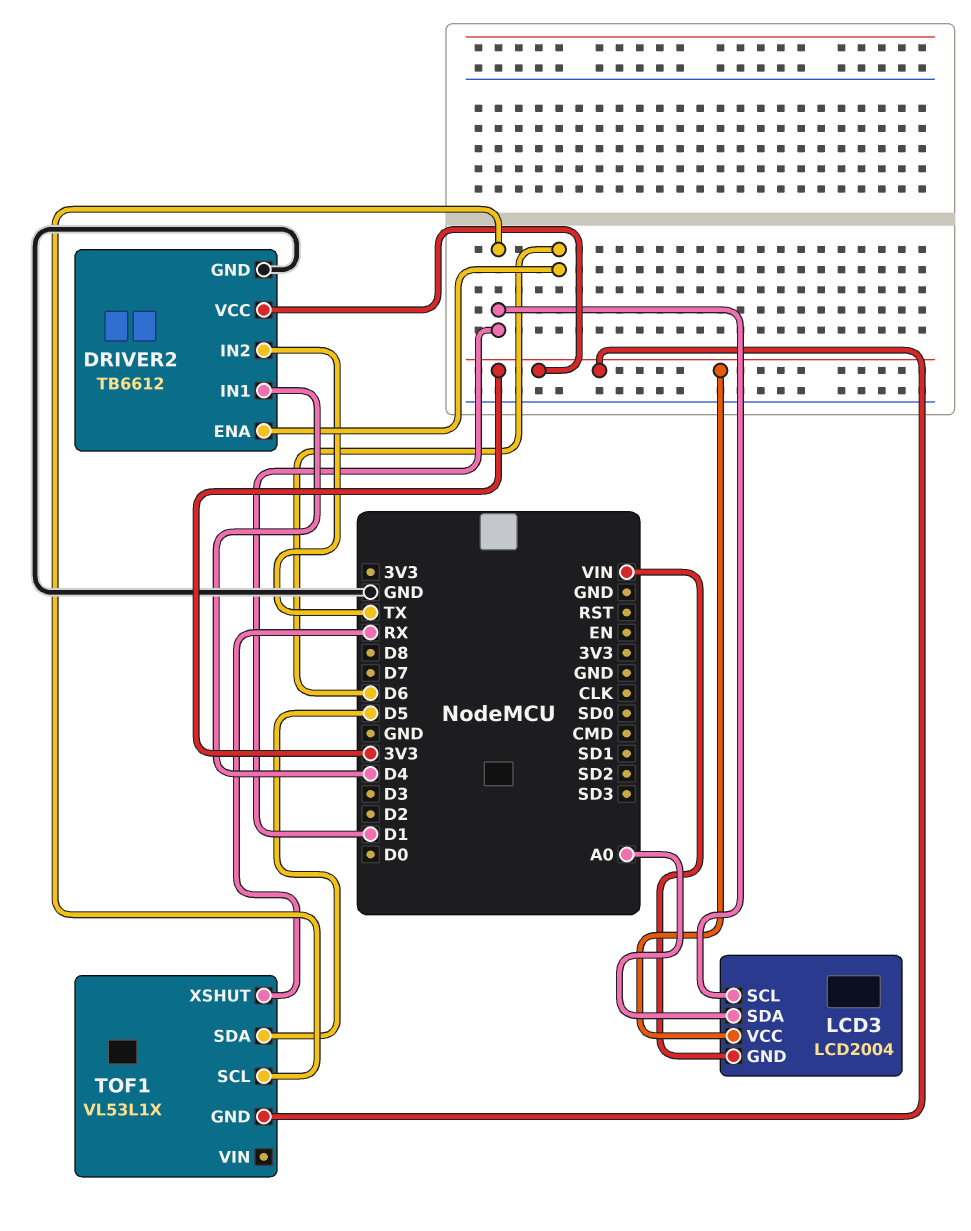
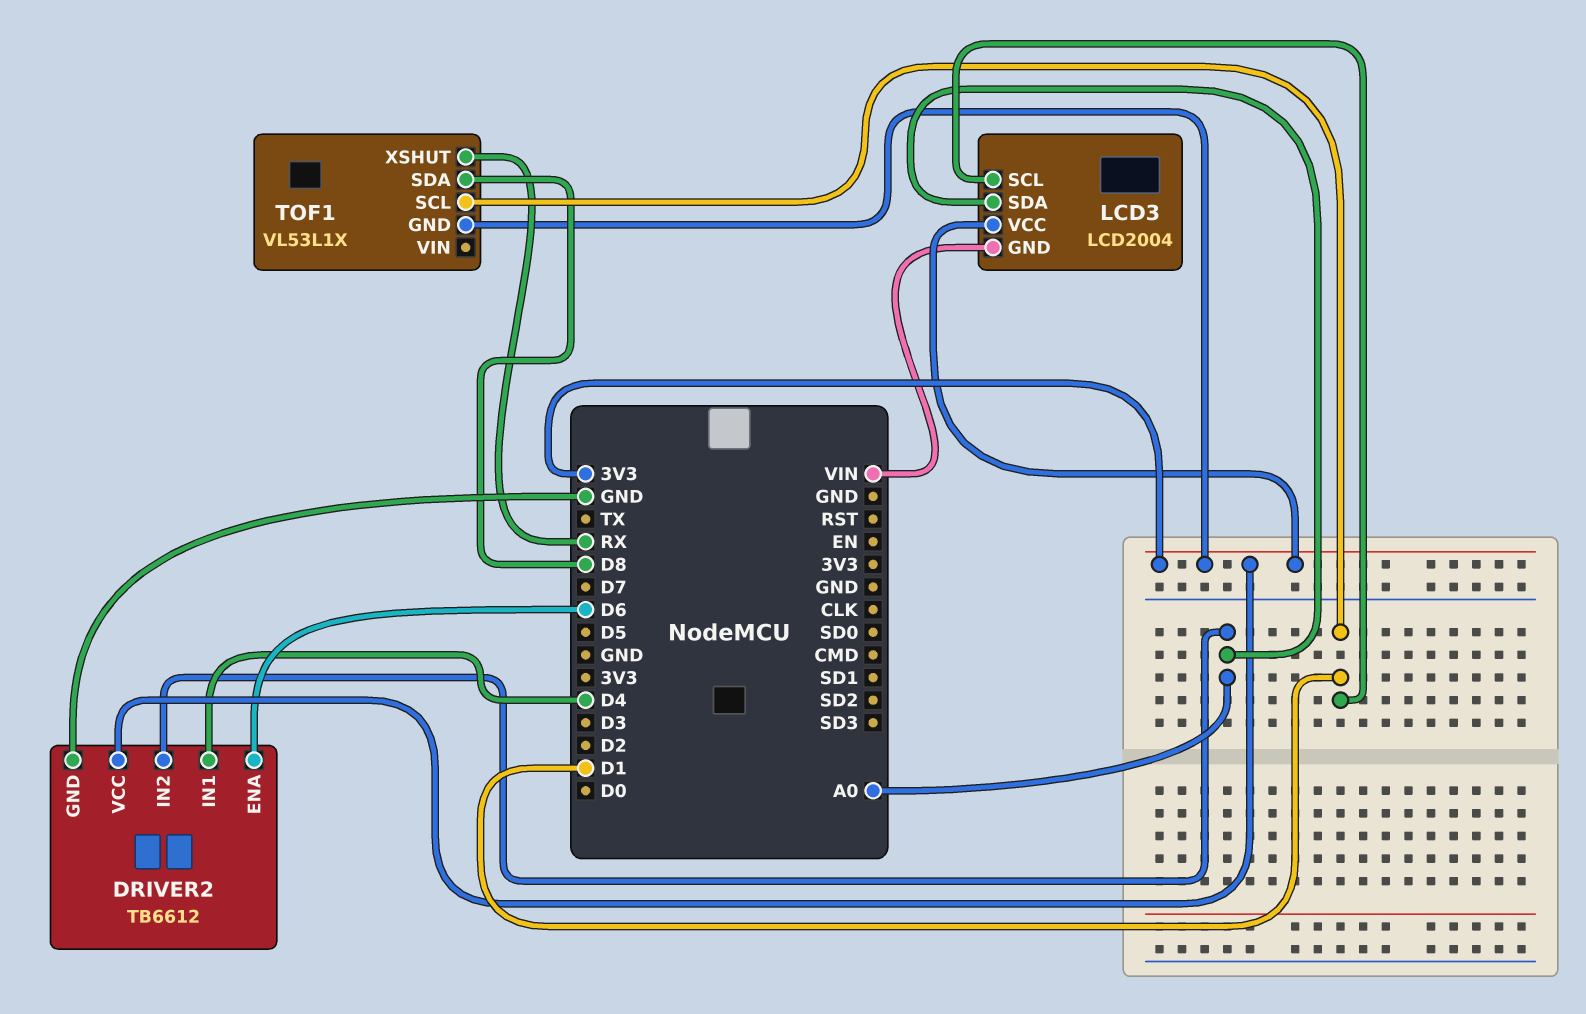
DRIVER2 pin IN2: TX -> A0
TOF1 pin SDA: D5 -> D8

